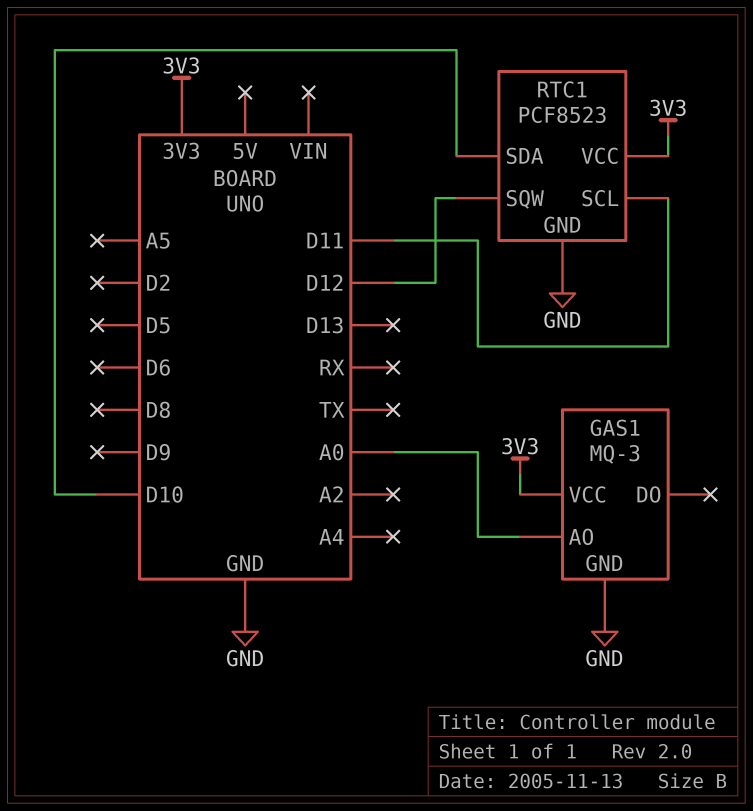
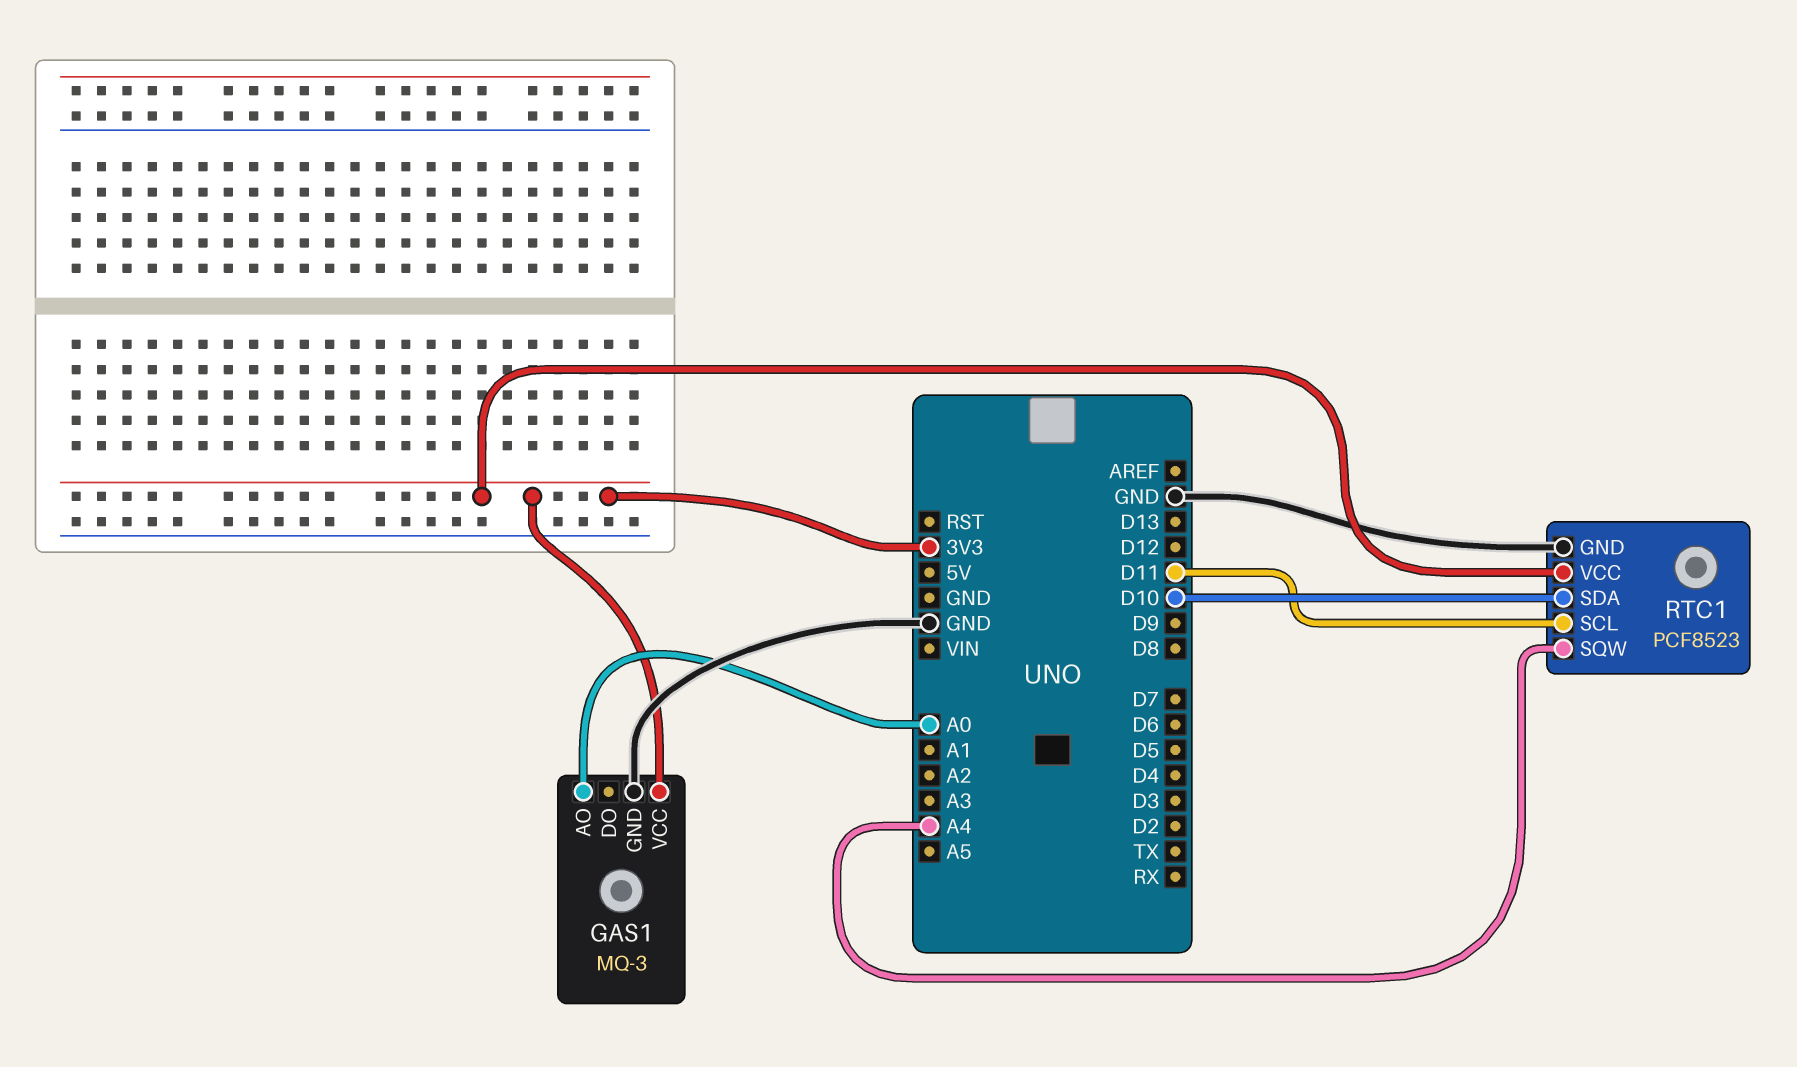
RTC1 pin SQW: D12 -> A4

